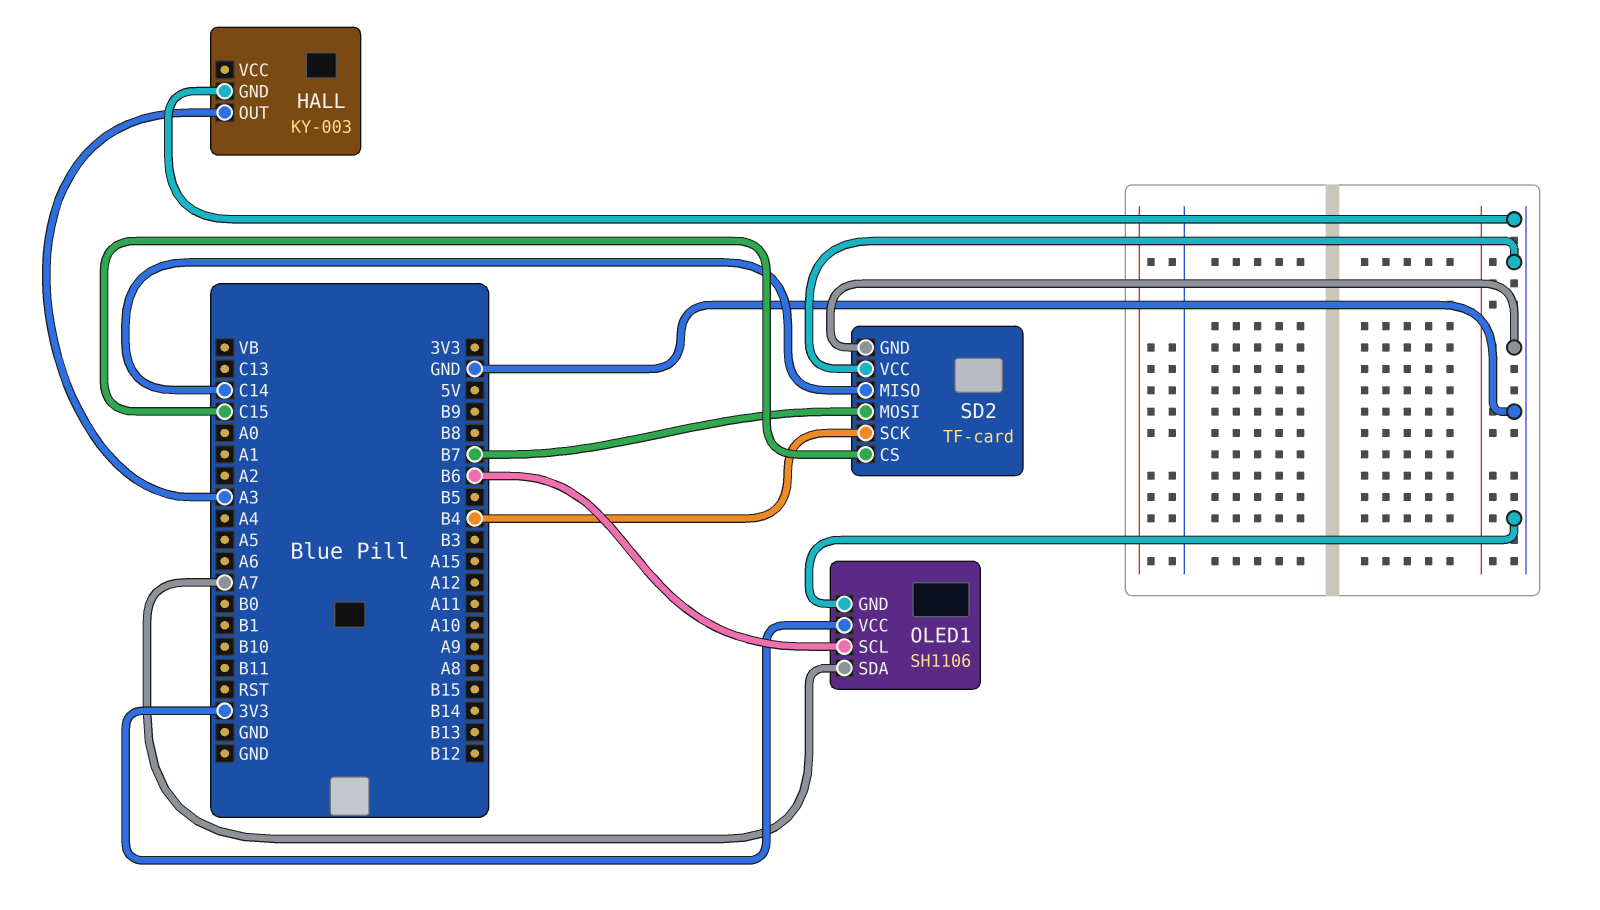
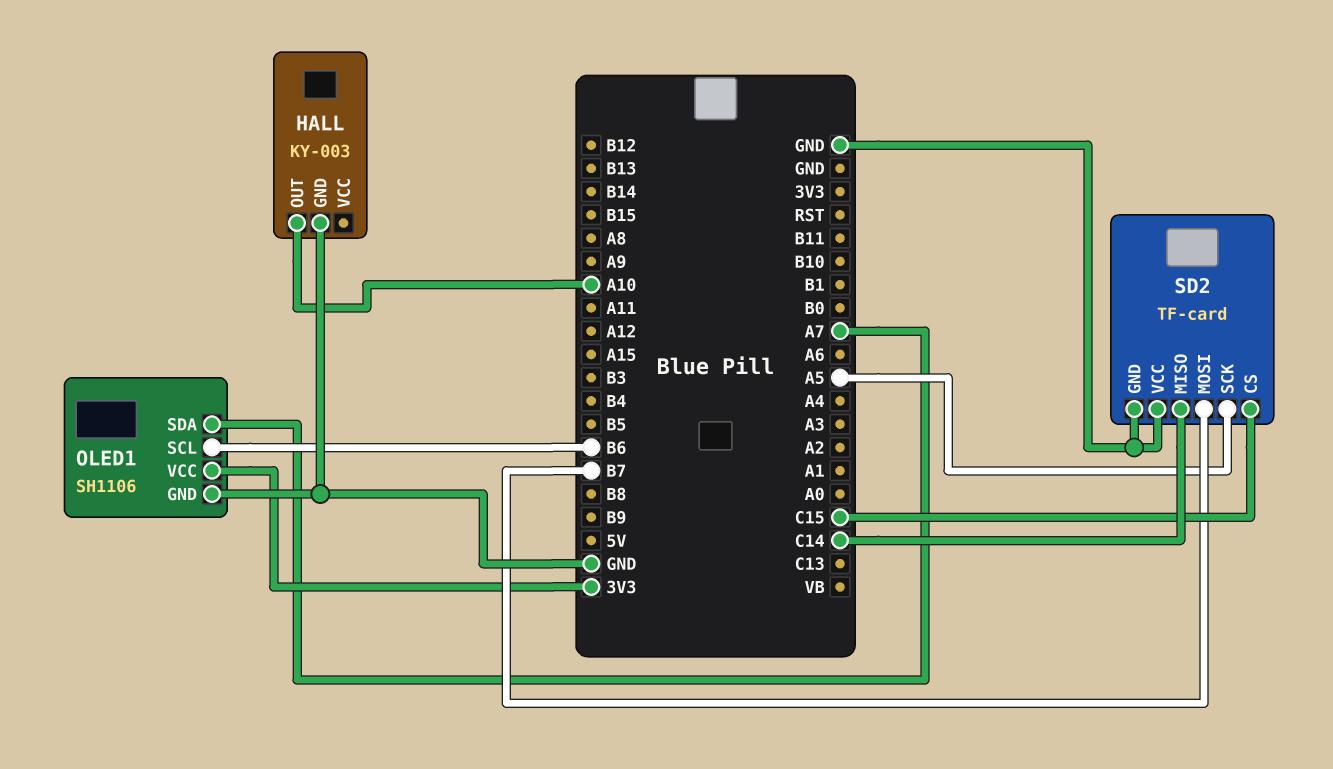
HALL pin OUT: A3 -> A10
SD2 pin SCK: B4 -> A5

